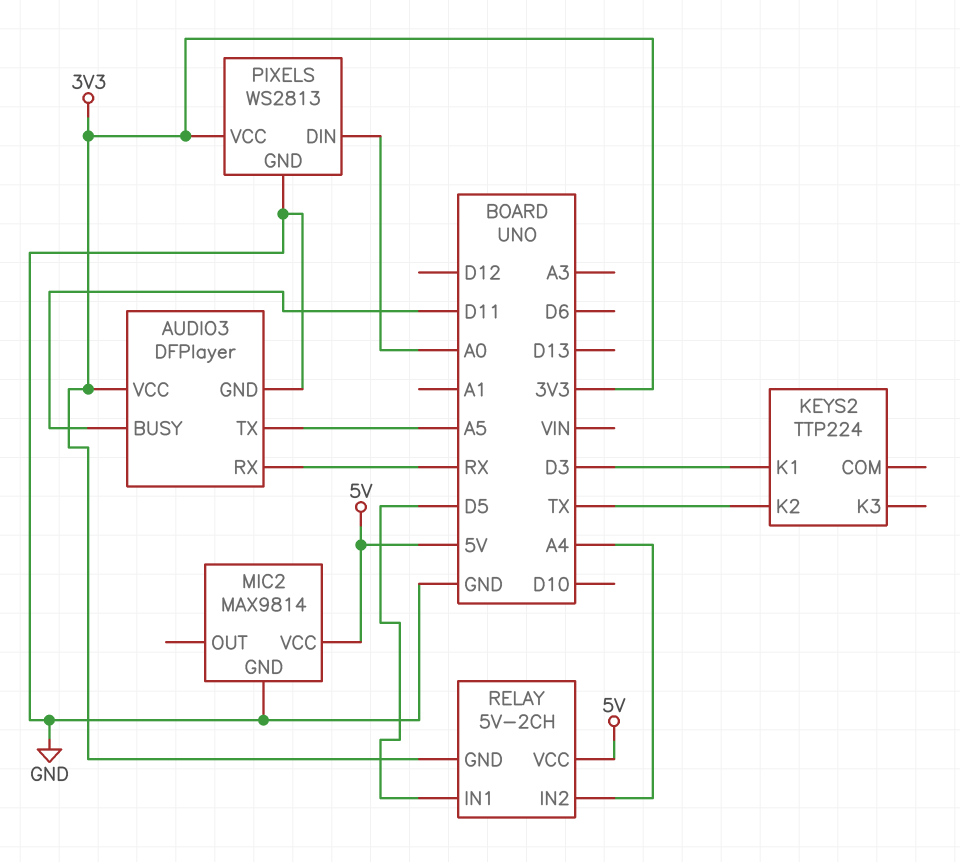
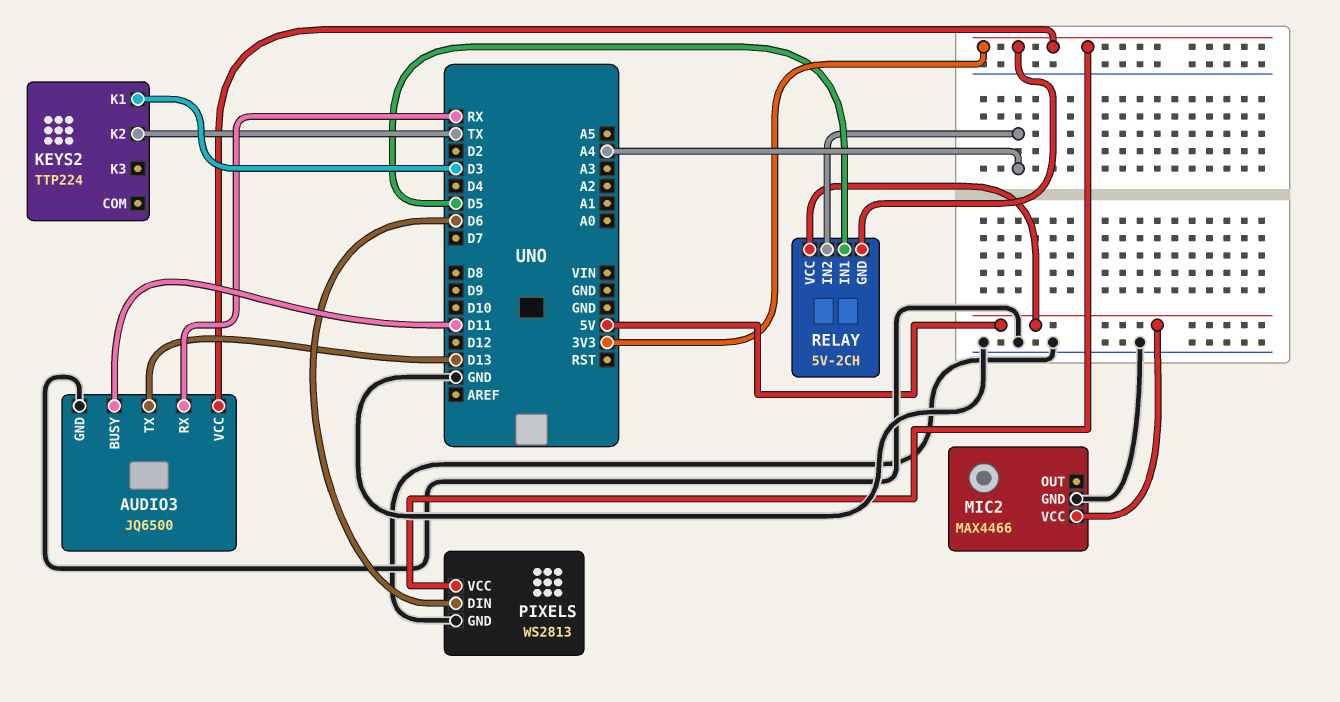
AUDIO3: DFPlayer -> JQ6500
AUDIO3 pin TX: A5 -> D13
MIC2: MAX9814 -> MAX4466
PIXELS pin DIN: A0 -> D6

